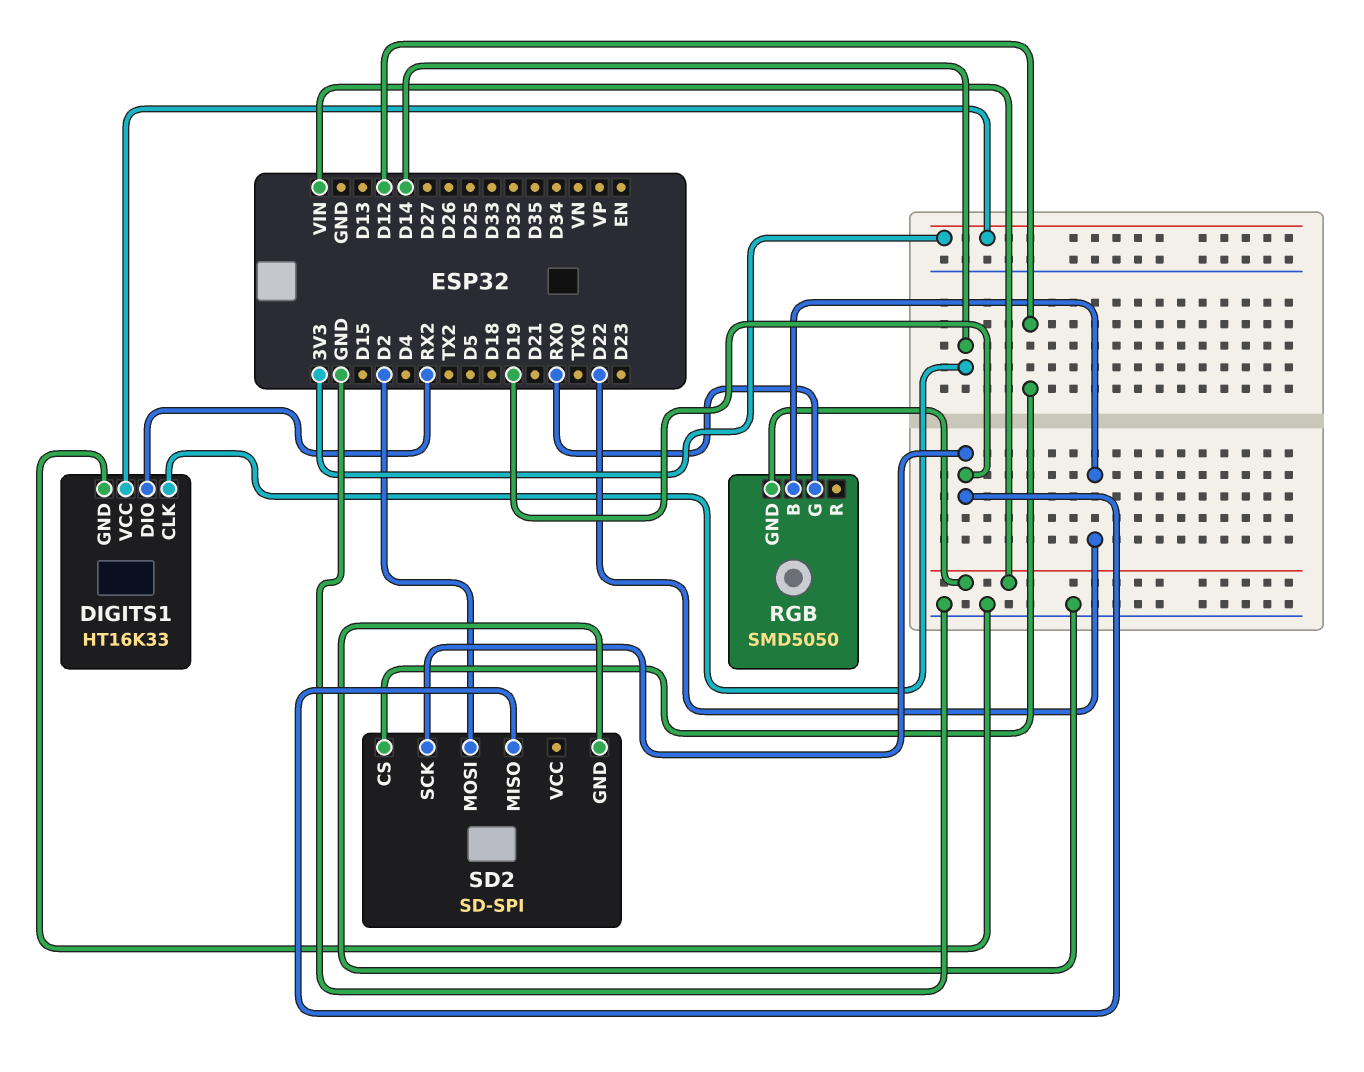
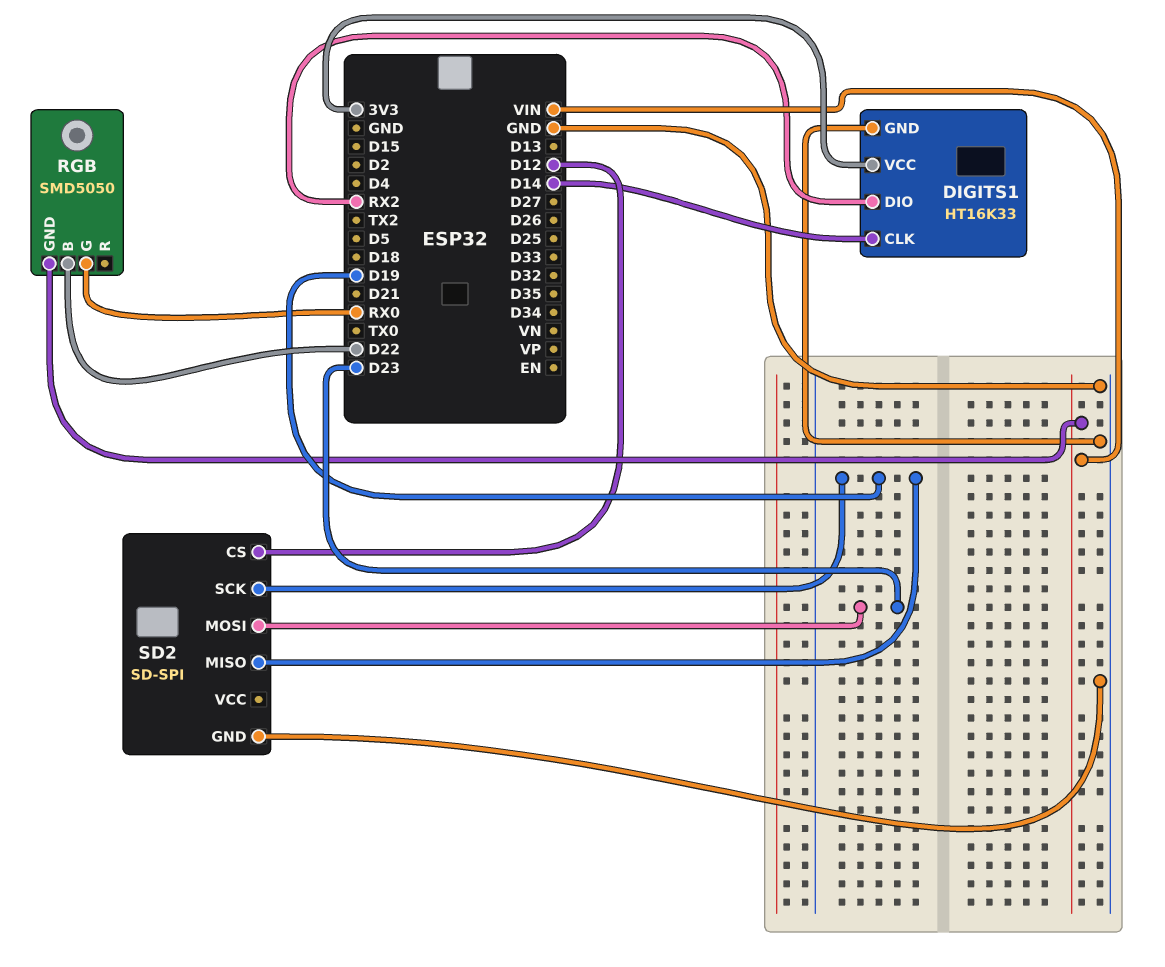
SD2 pin MOSI: D2 -> D23

